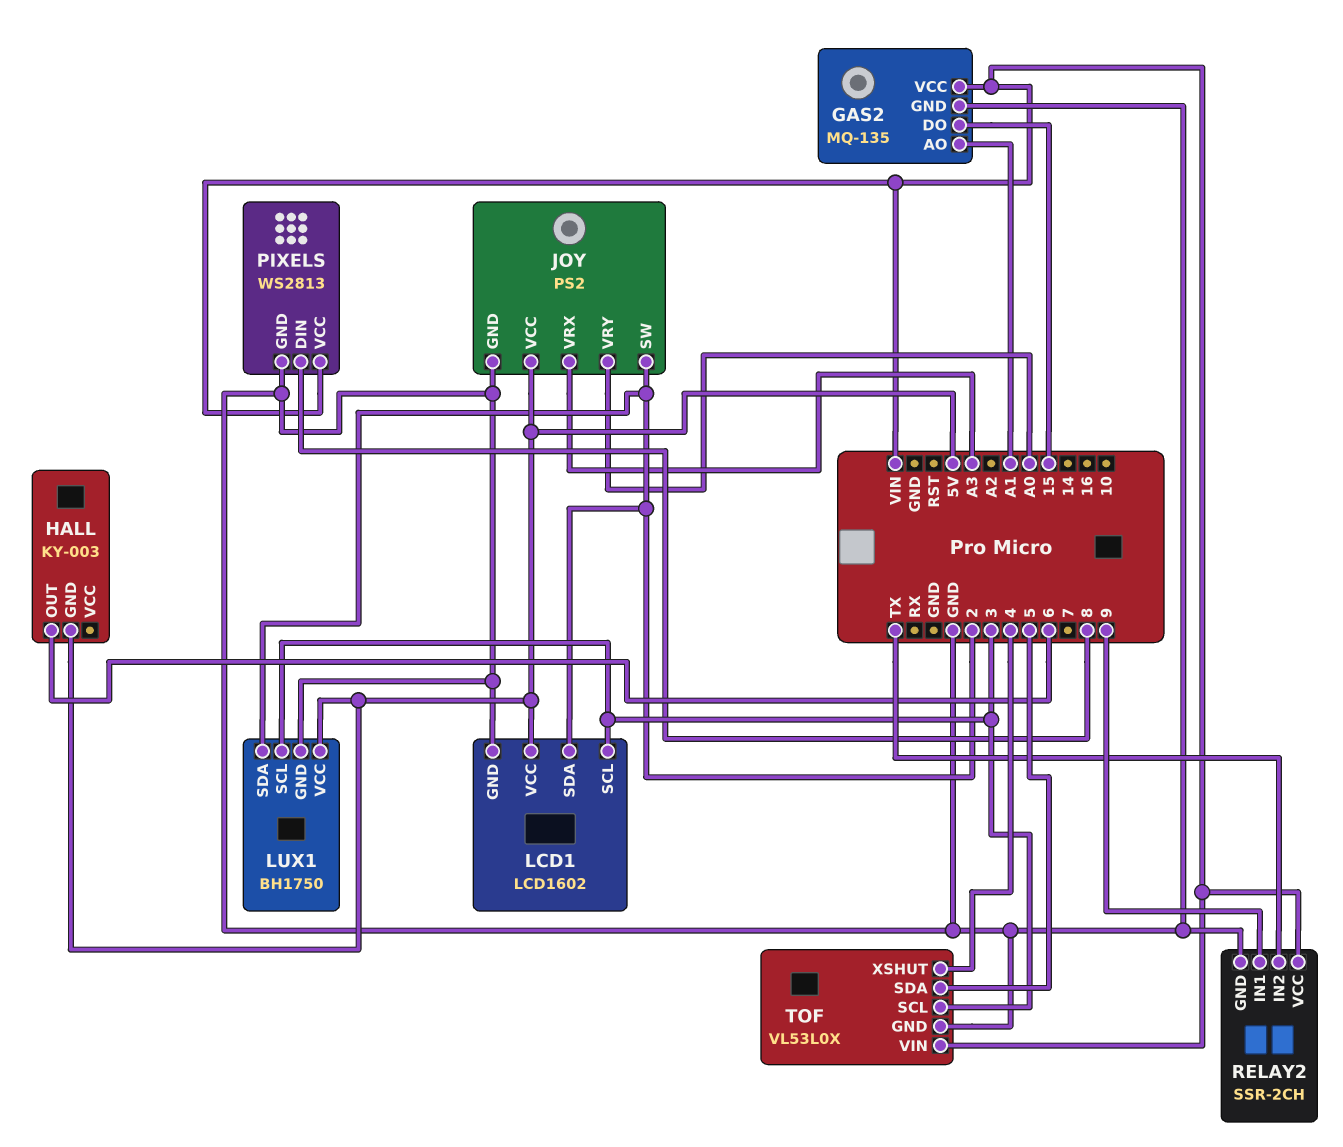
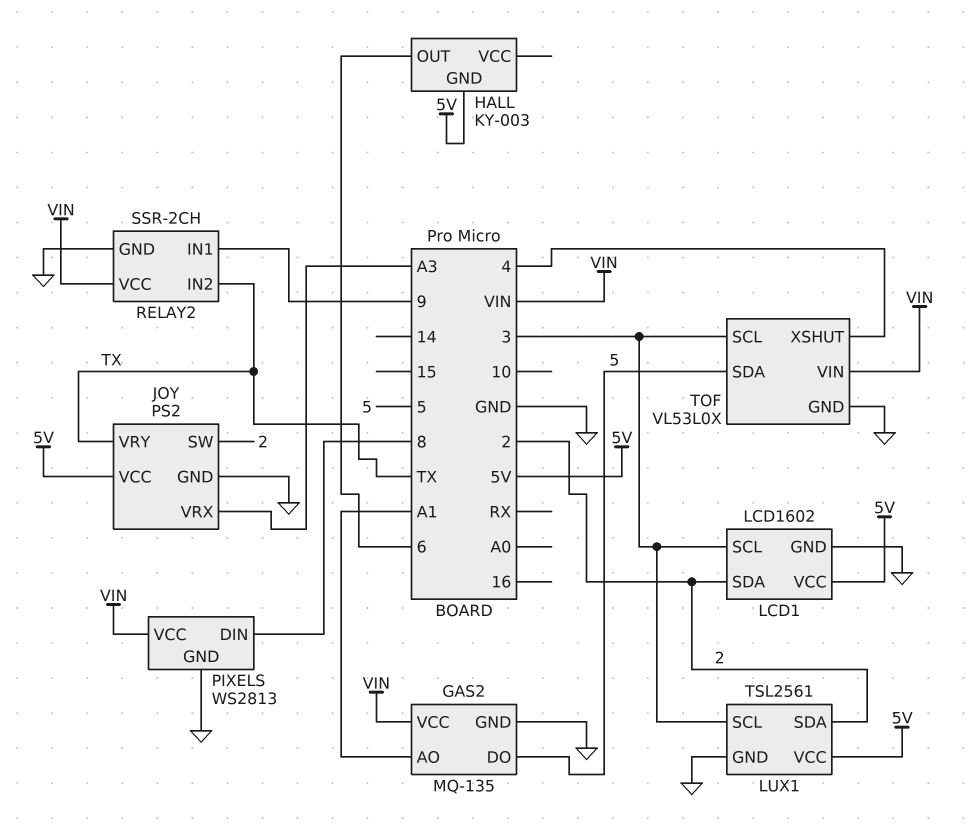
GAS2 pin DO: 15 -> 5
JOY pin VRY: A0 -> TX
LUX1: BH1750 -> TSL2561

